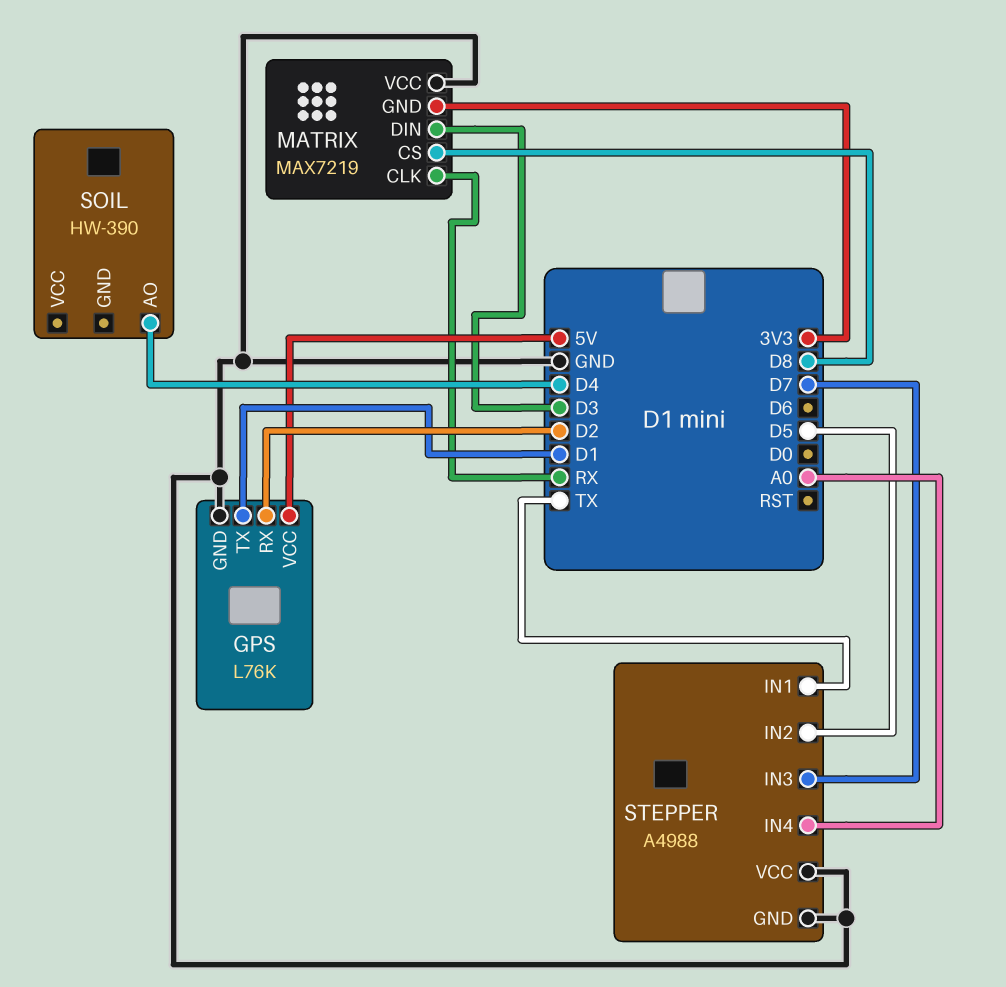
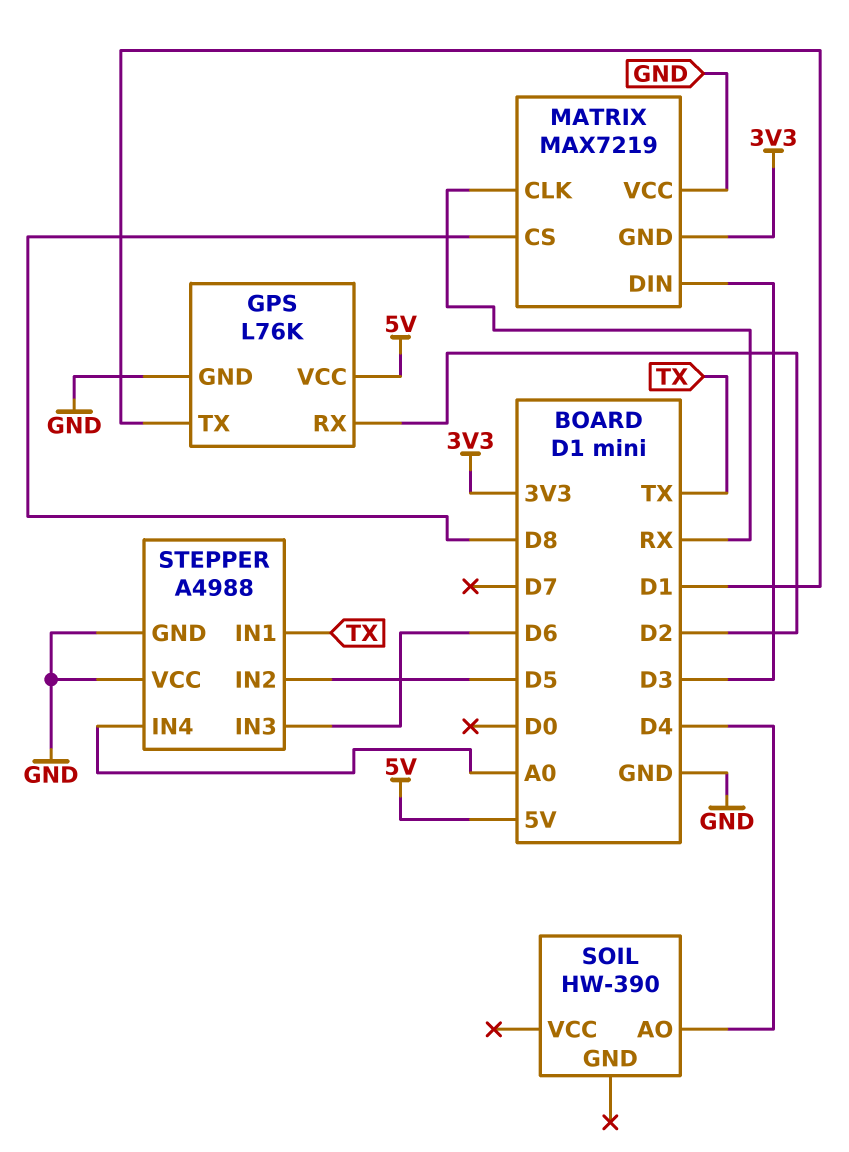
STEPPER pin IN3: D7 -> D6

